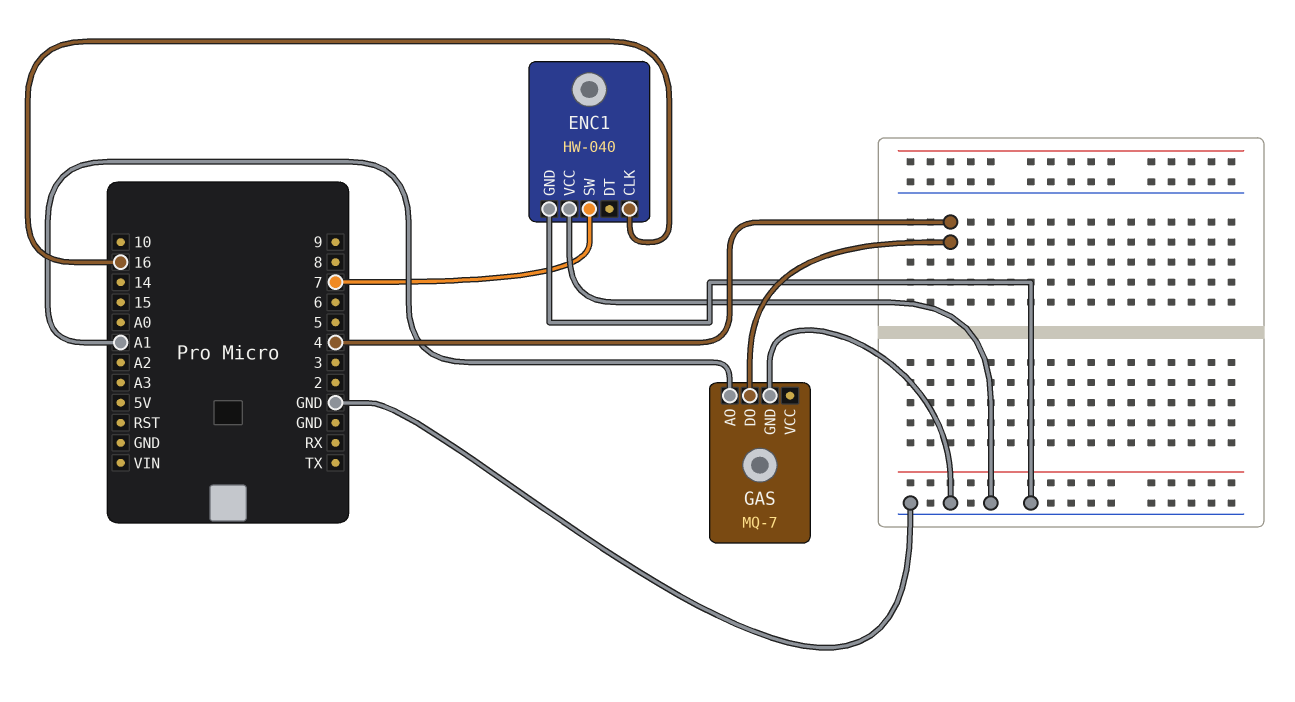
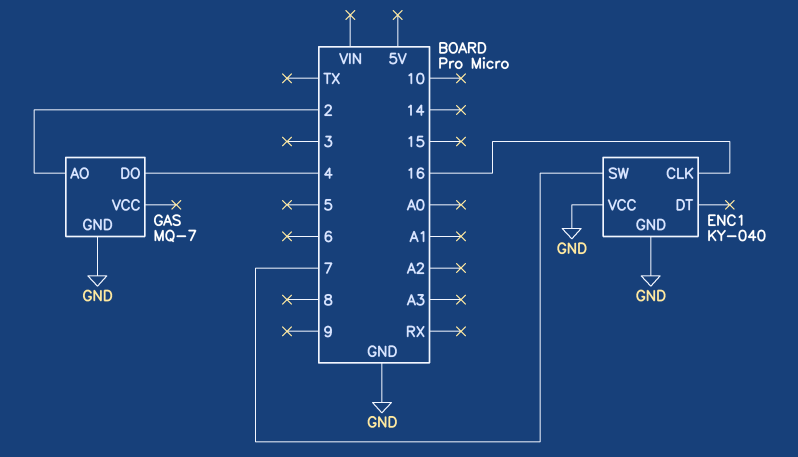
ENC1: HW-040 -> KY-040
GAS pin AO: A1 -> 2

